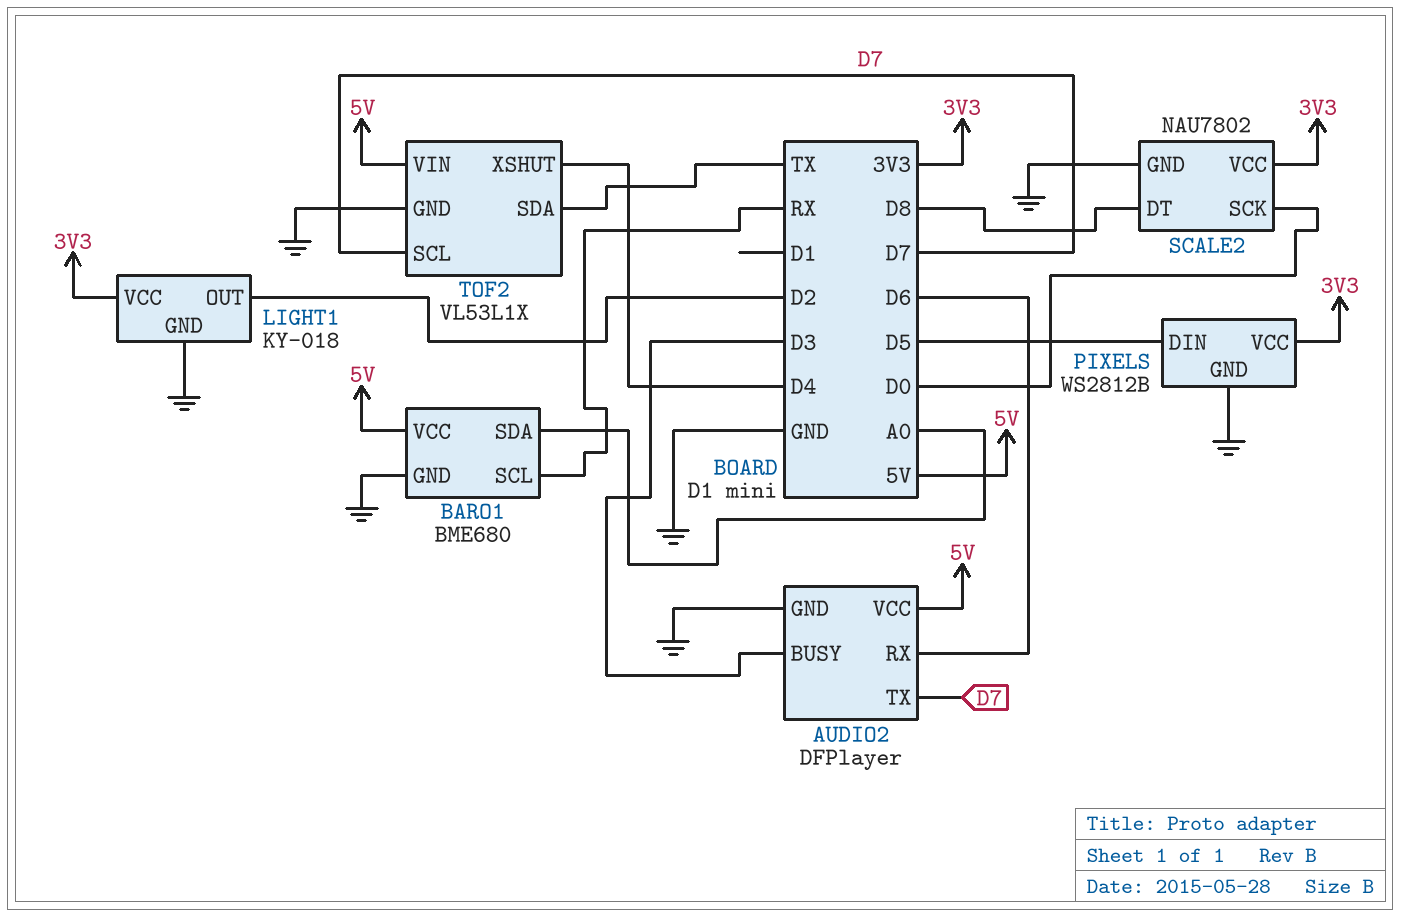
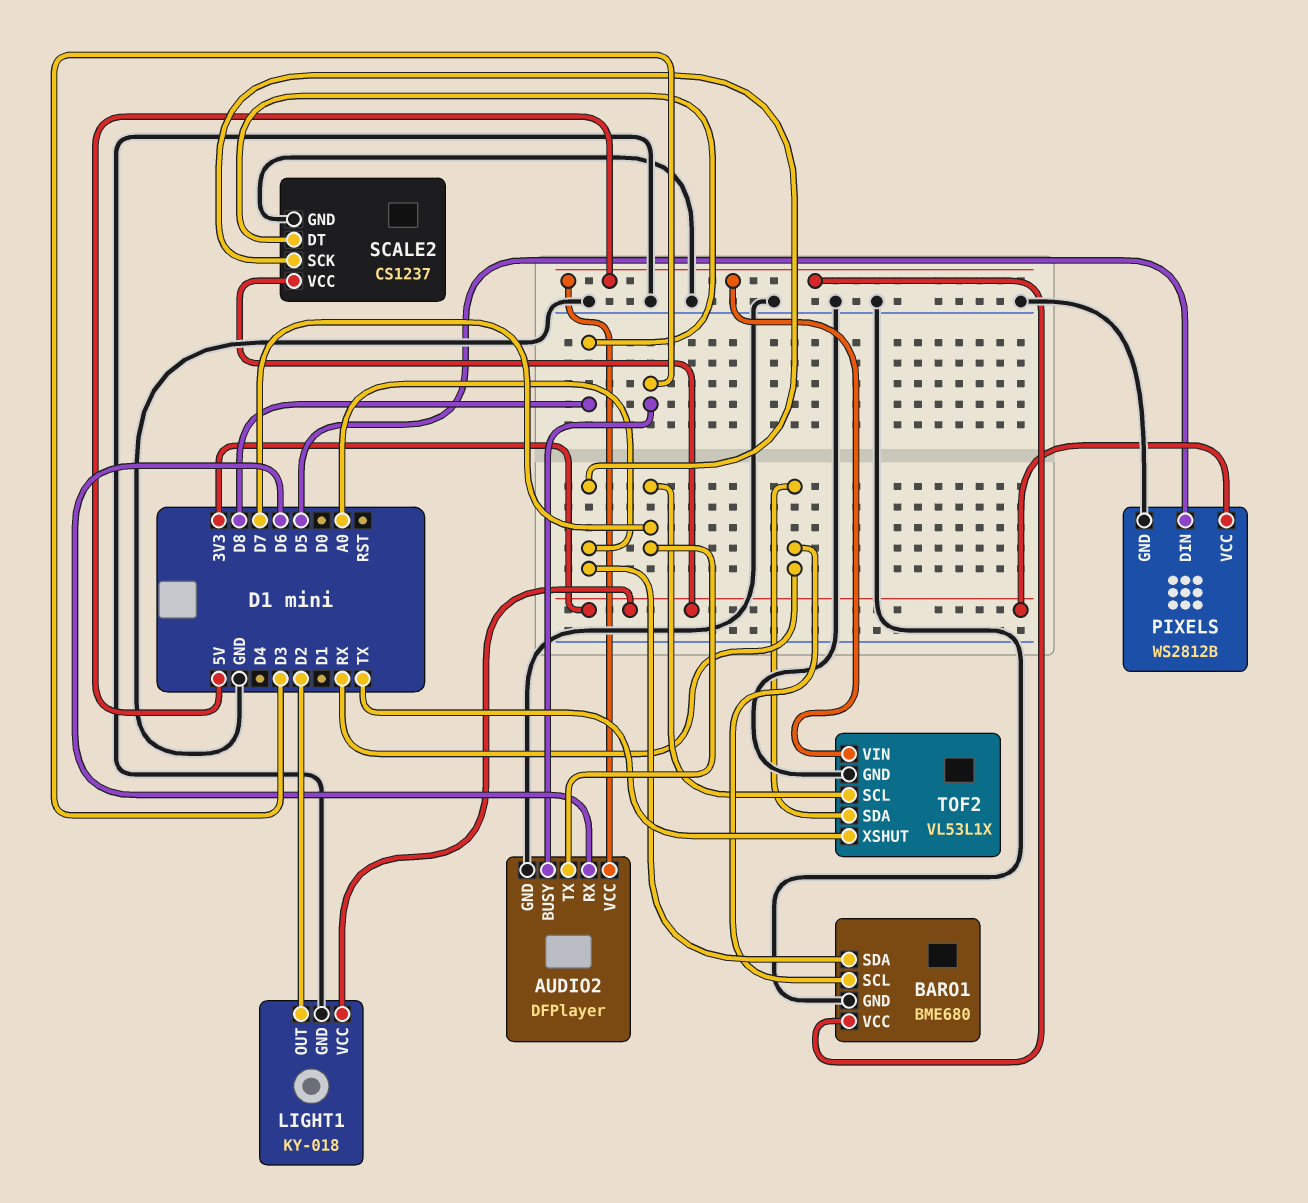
SCALE2: NAU7802 -> CS1237
SCALE2 pin SCK: D0 -> A0
TOF2 pin SDA: TX -> RX
TOF2 pin XSHUT: D4 -> TX

